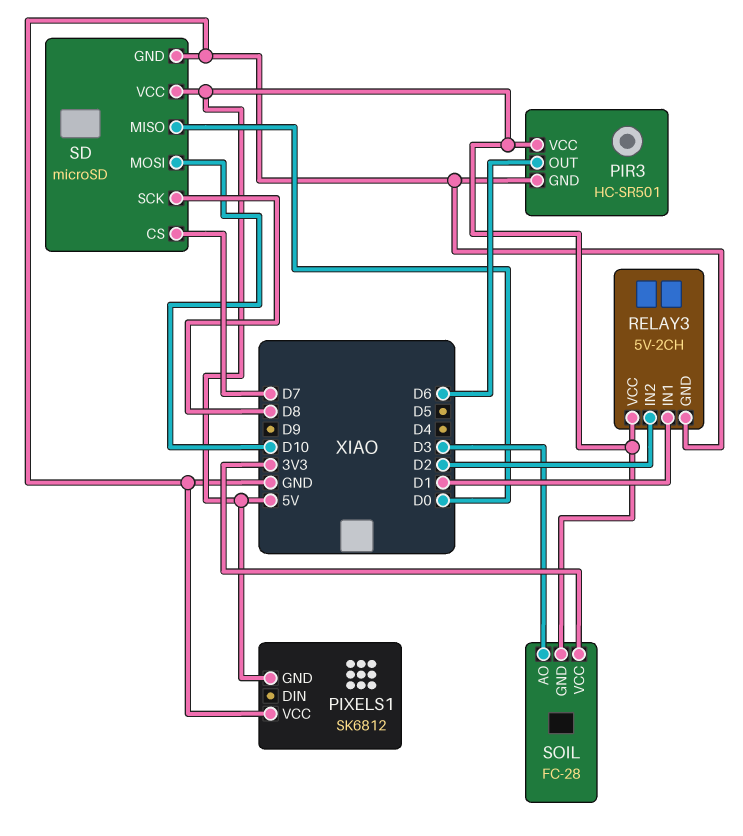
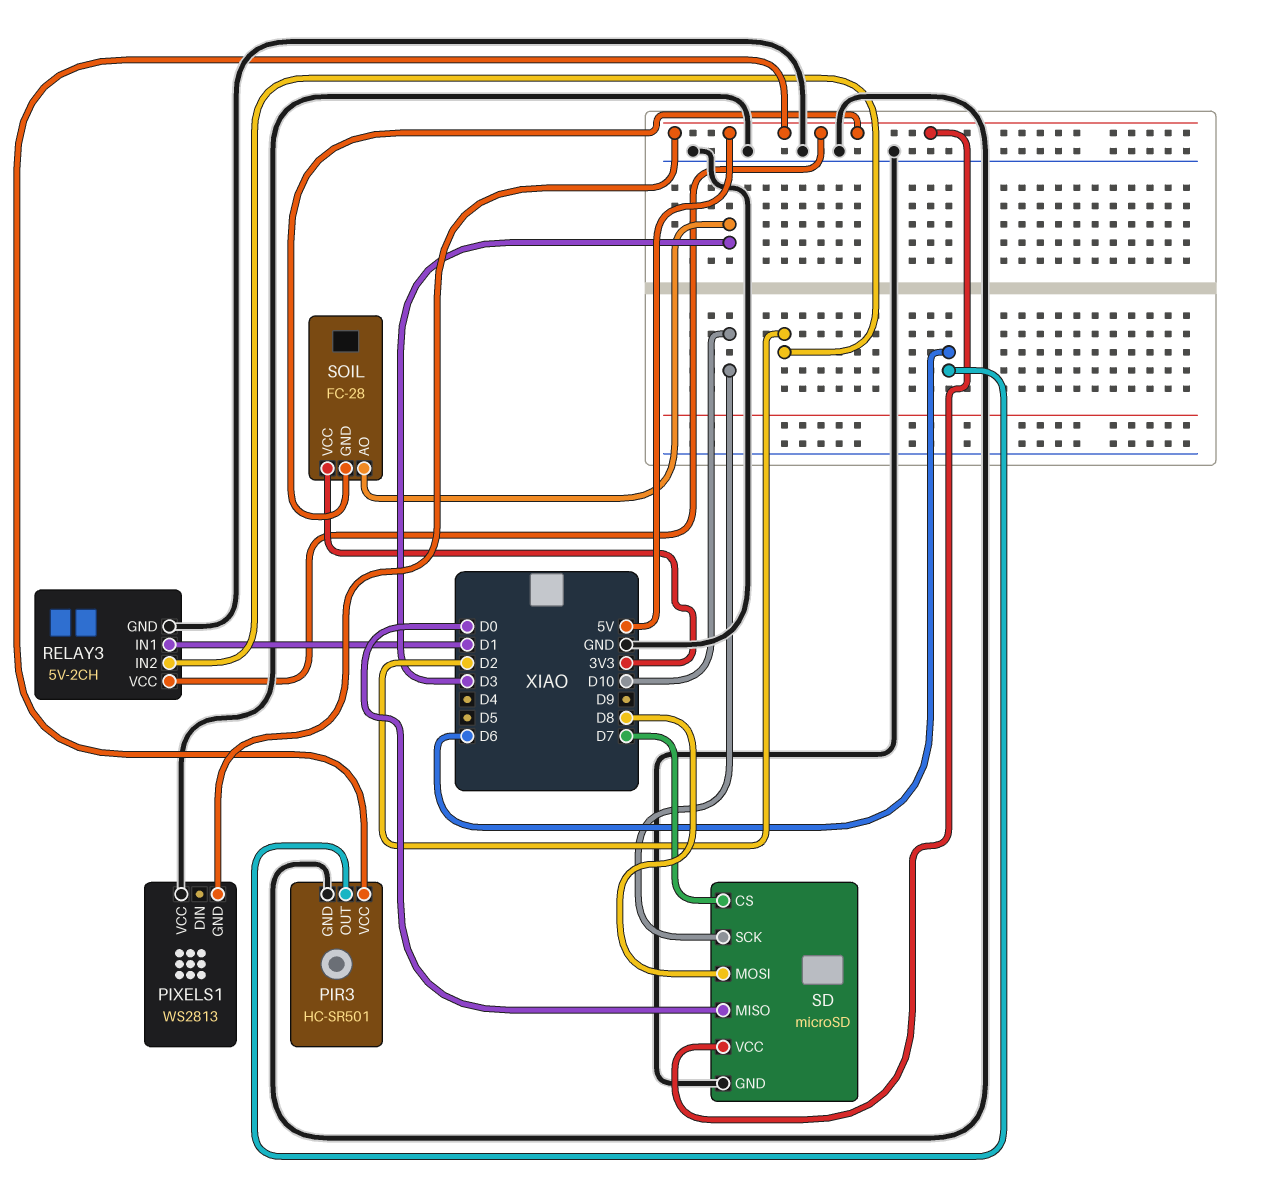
PIXELS1: SK6812 -> WS2813
SD pin MOSI: D10 -> D8
SD pin SCK: D8 -> D10

